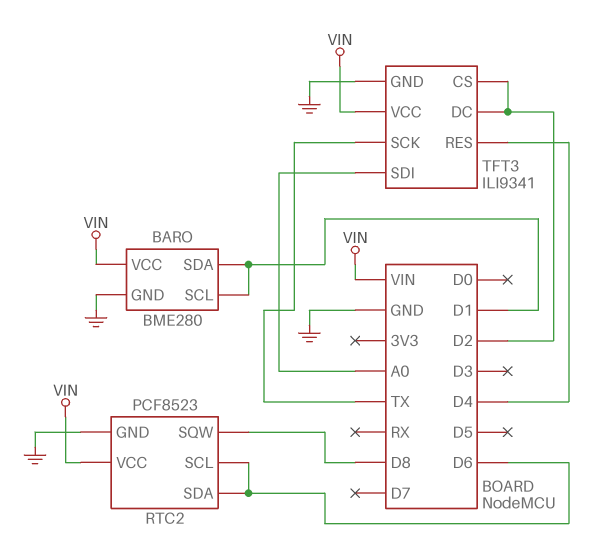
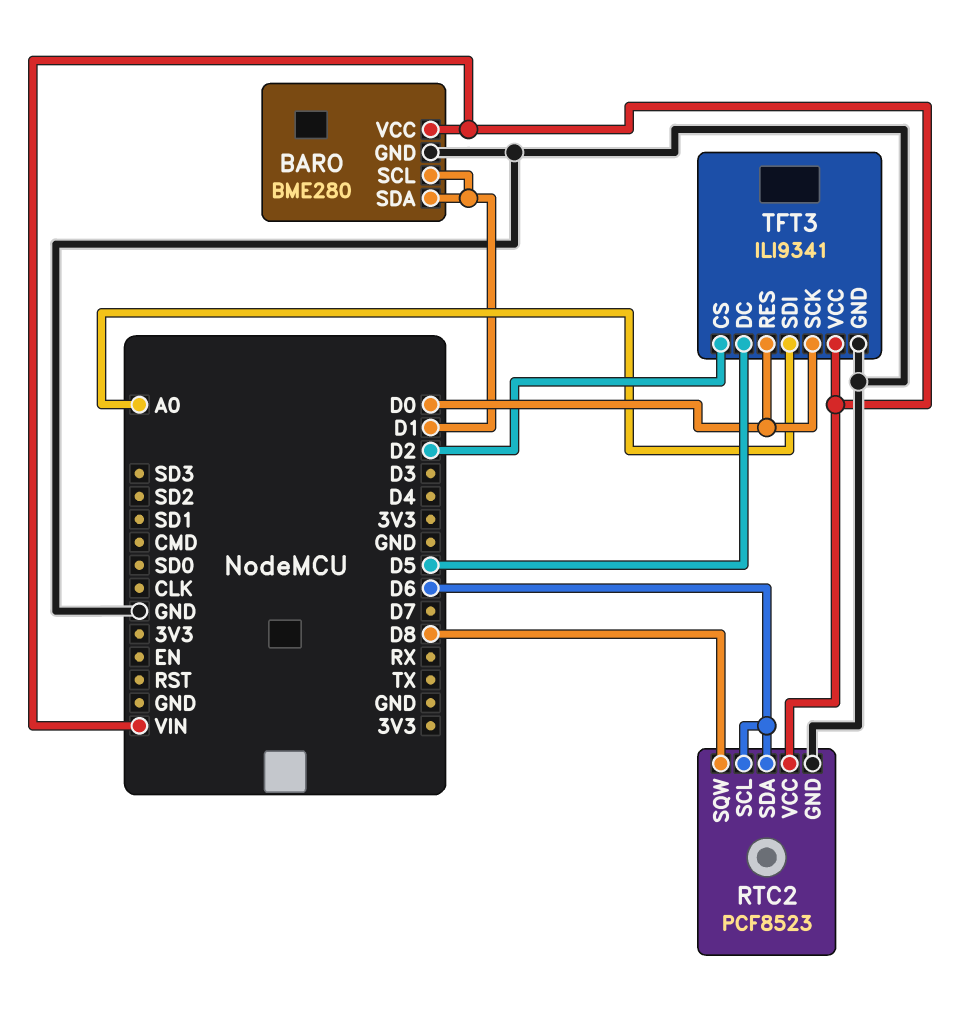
TFT3 pin DC: D2 -> D5
TFT3 pin RES: D4 -> D0
TFT3 pin SCK: TX -> D0

